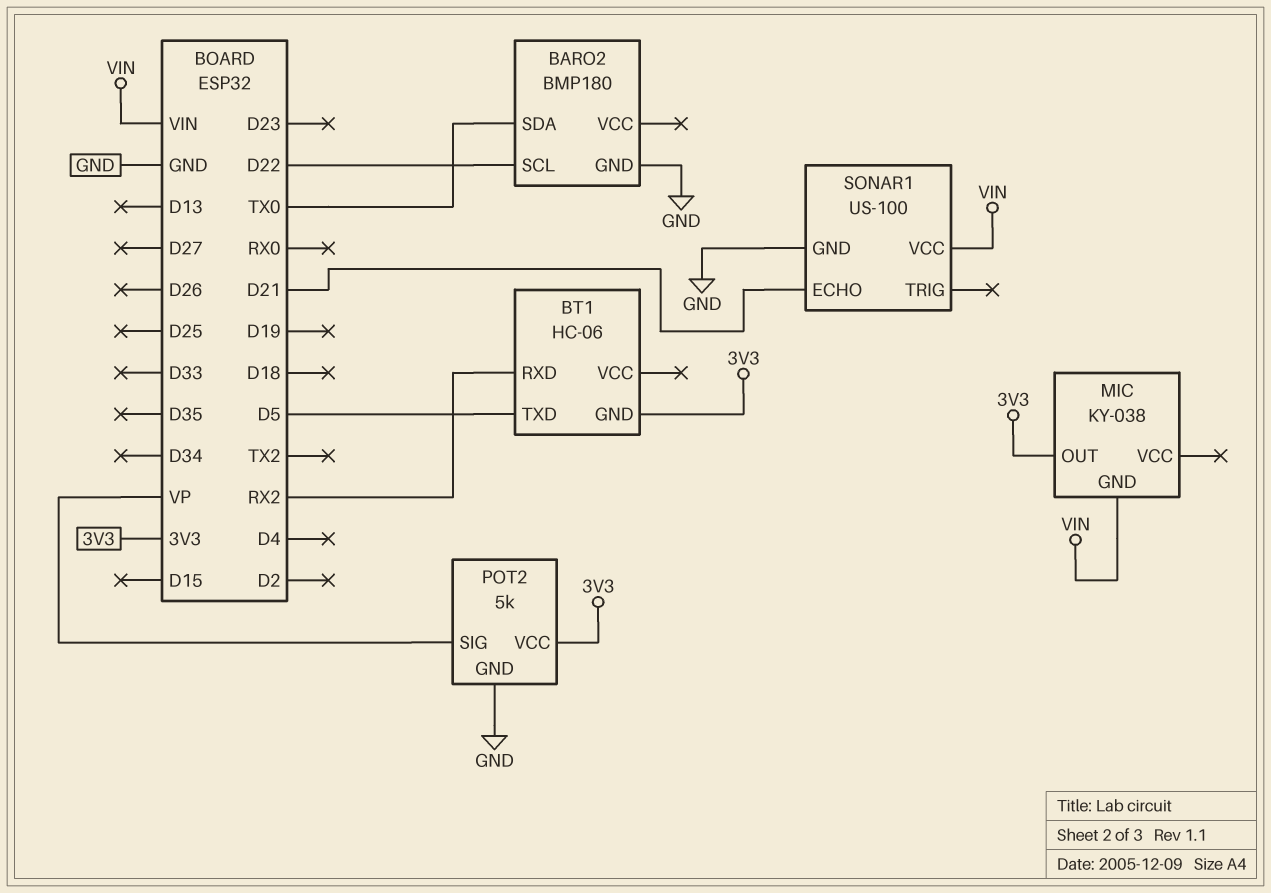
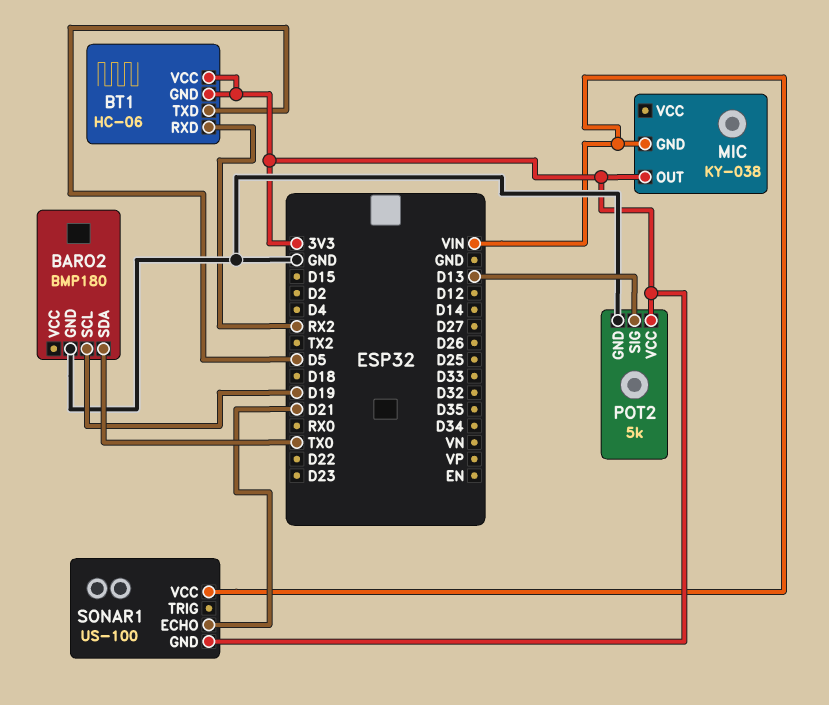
BARO2 pin SCL: D22 -> D19
BT1 pin VCC: none -> 3V3
POT2 pin SIG: VP -> D13
SONAR1 pin GND: GND -> 3V3

